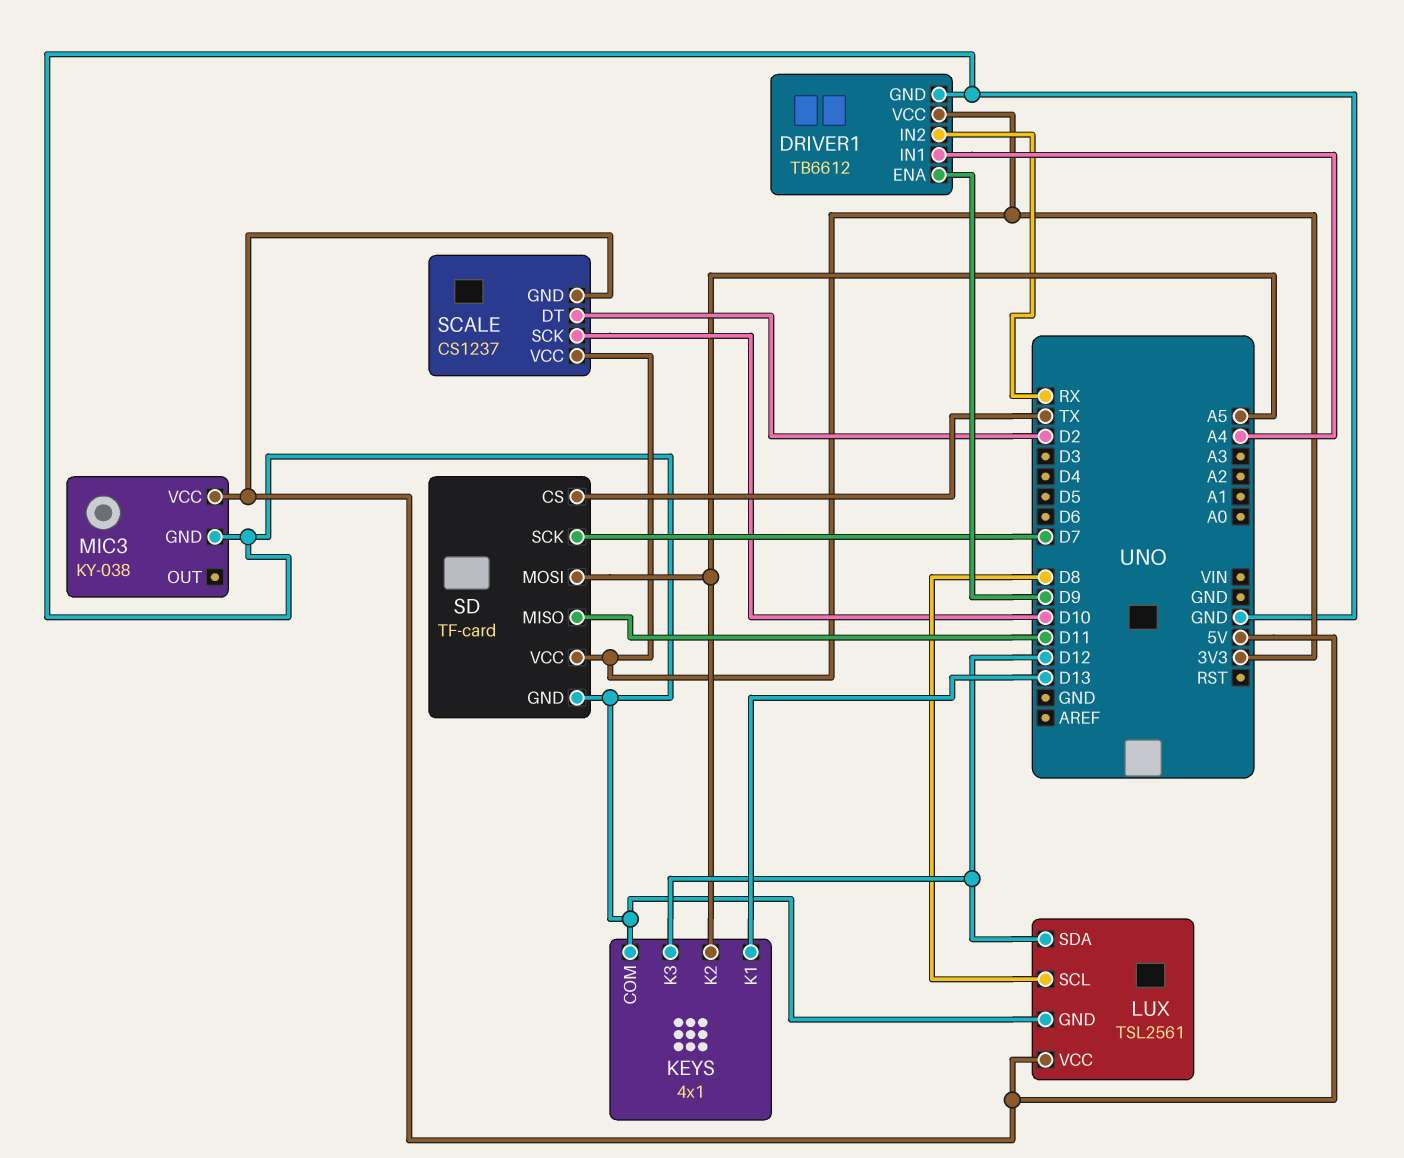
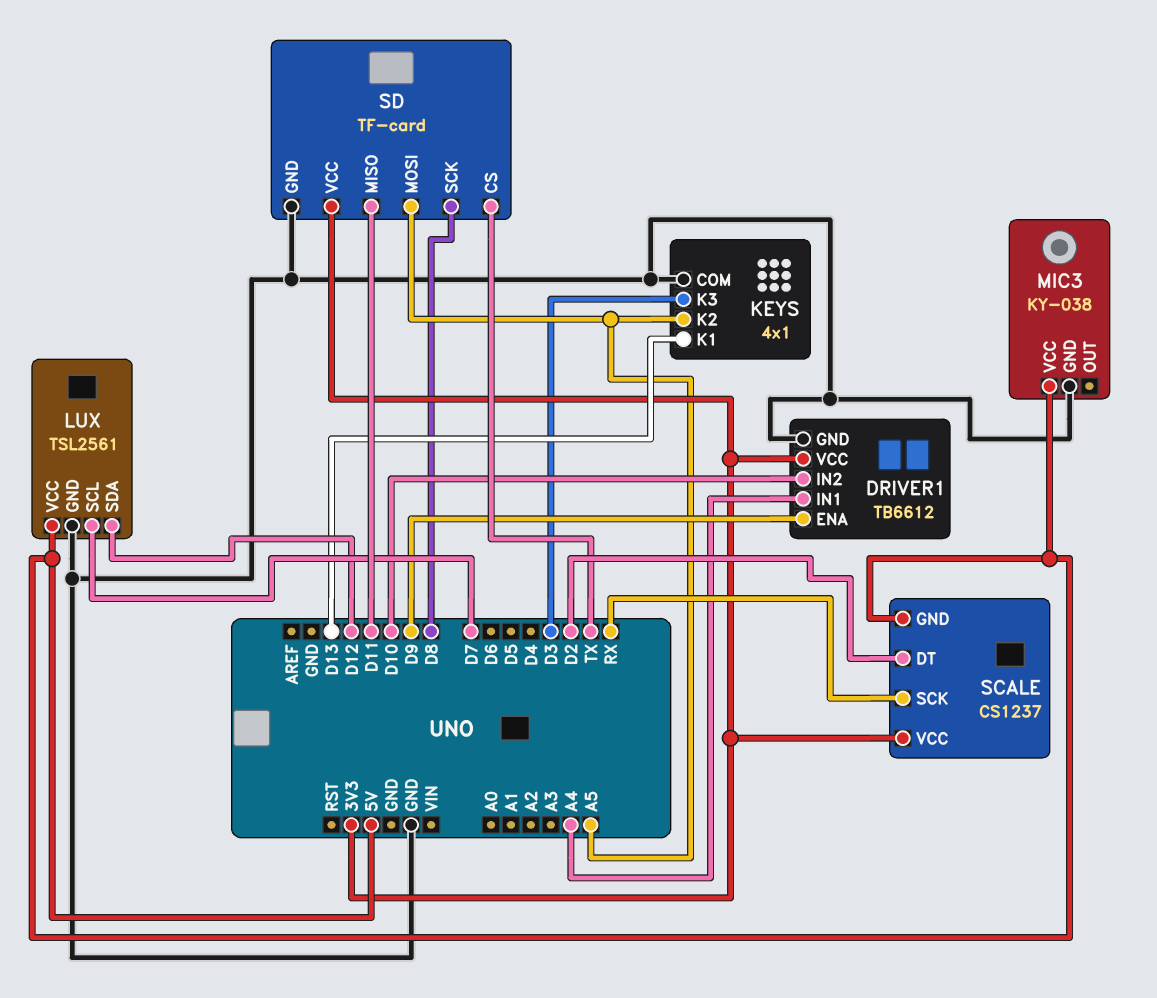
DRIVER1 pin IN2: RX -> D10
KEYS pin K3: D12 -> D3
LUX pin SCL: D8 -> D7
SCALE pin SCK: D10 -> RX
SD pin SCK: D7 -> D8

